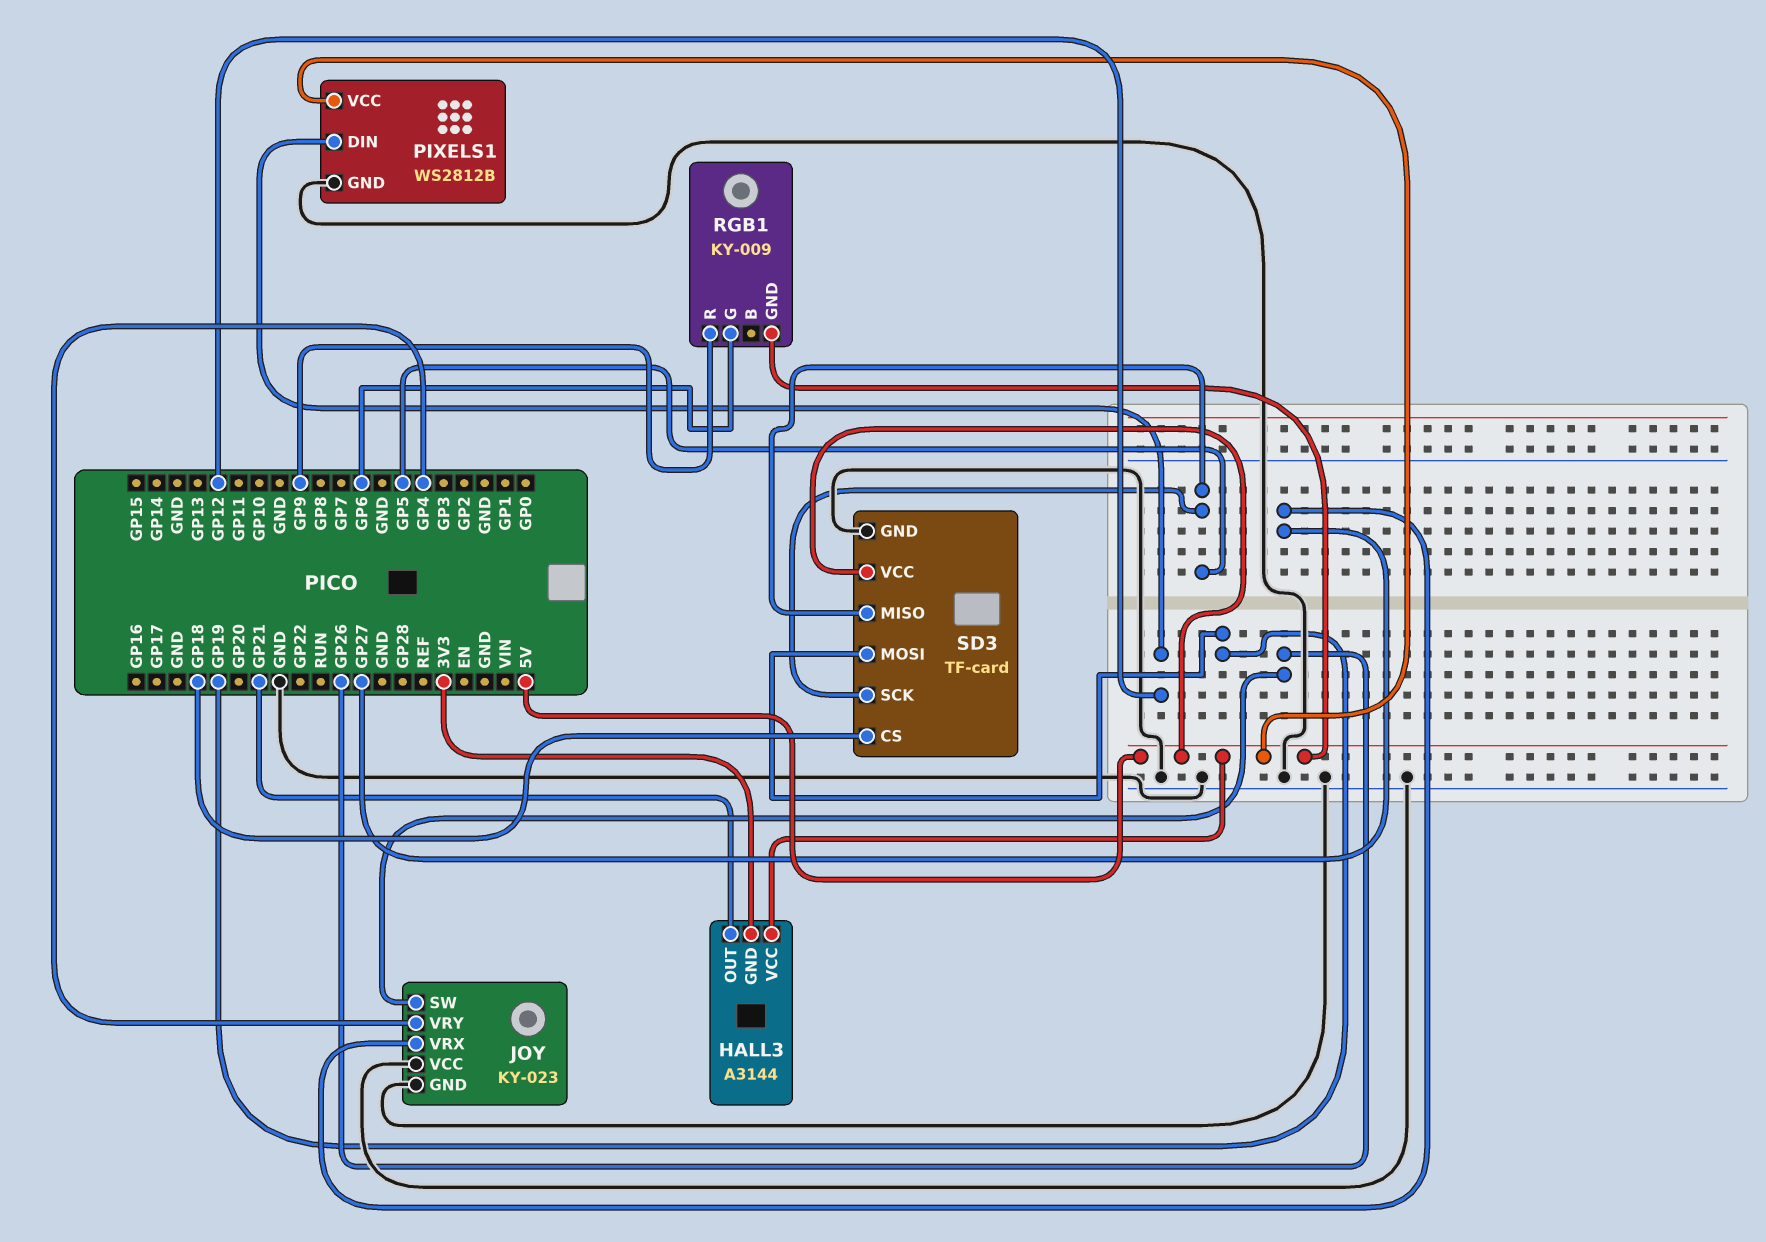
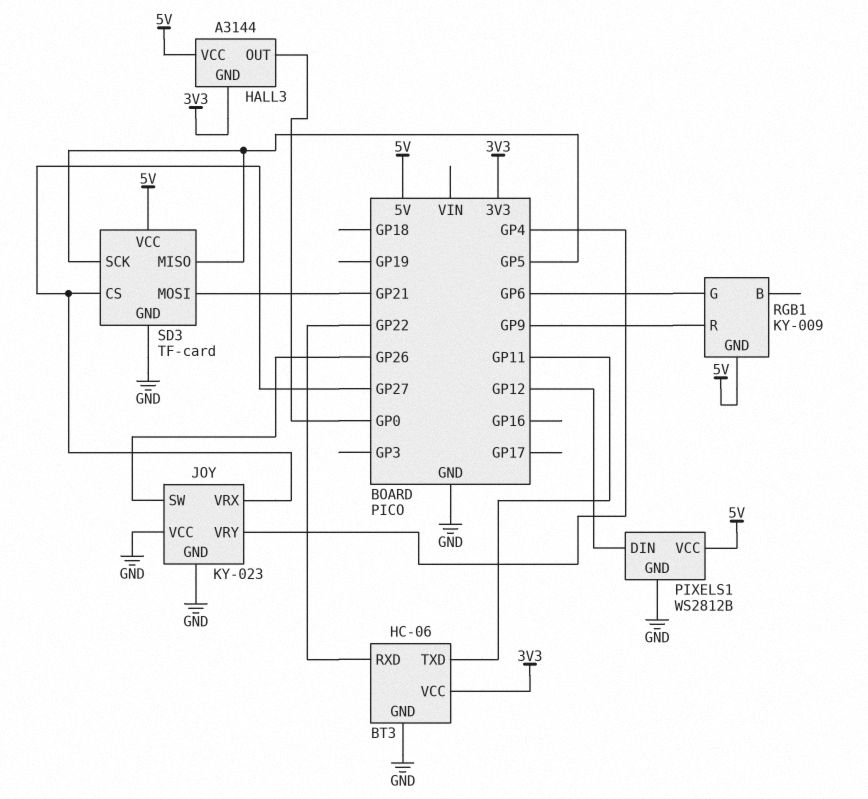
BT3: none -> HC-06
BT3 pin GND: none -> GND
BT3 pin RXD: none -> GP22
BT3 pin TXD: none -> GP11
BT3 pin VCC: none -> 3V3
HALL3 pin OUT: GP21 -> GP0
SD3 pin CS: GP18 -> GP27
SD3 pin MOSI: GP19 -> GP21

